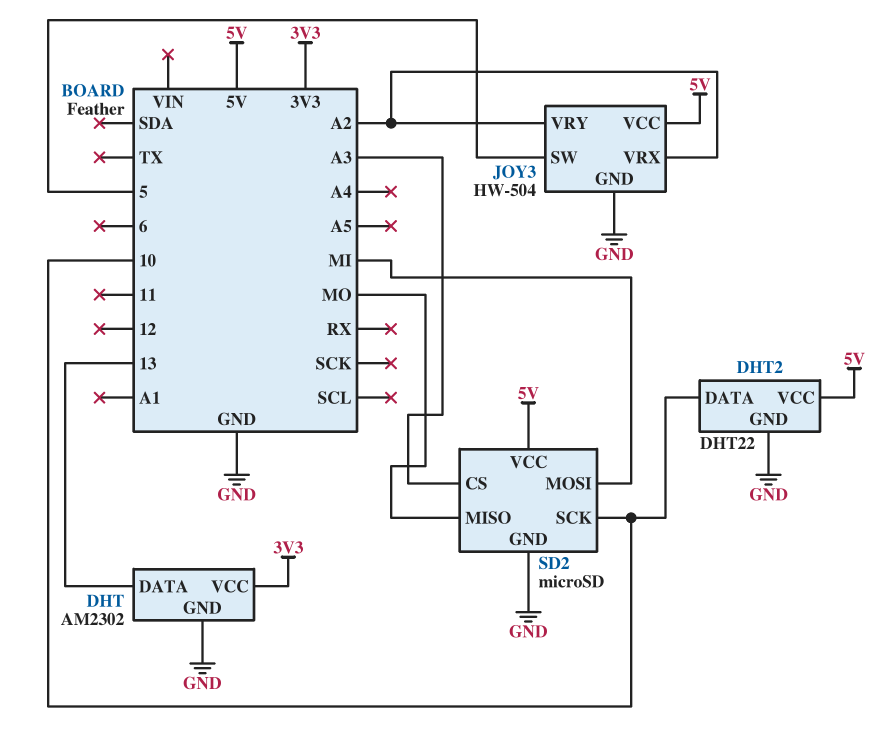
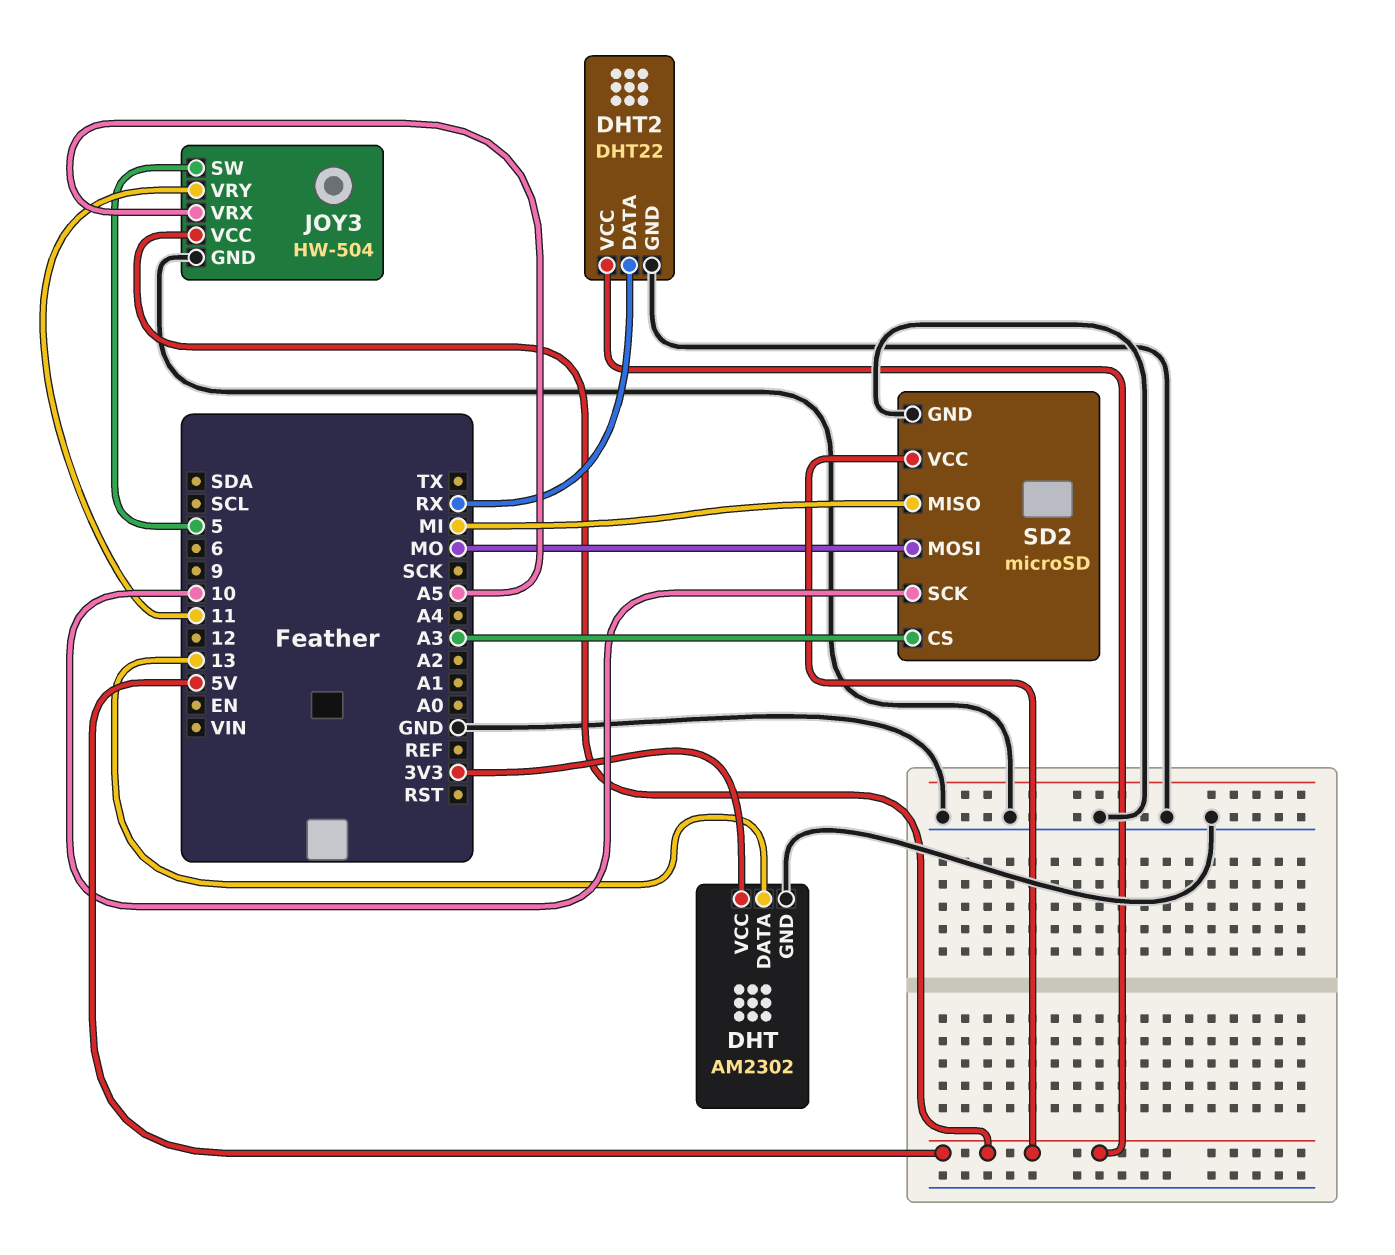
DHT2 pin DATA: 10 -> RX
JOY3 pin VRX: A2 -> A5
JOY3 pin VRY: A2 -> 11
SD2 pin MISO: MO -> MI
SD2 pin MOSI: MI -> MO

